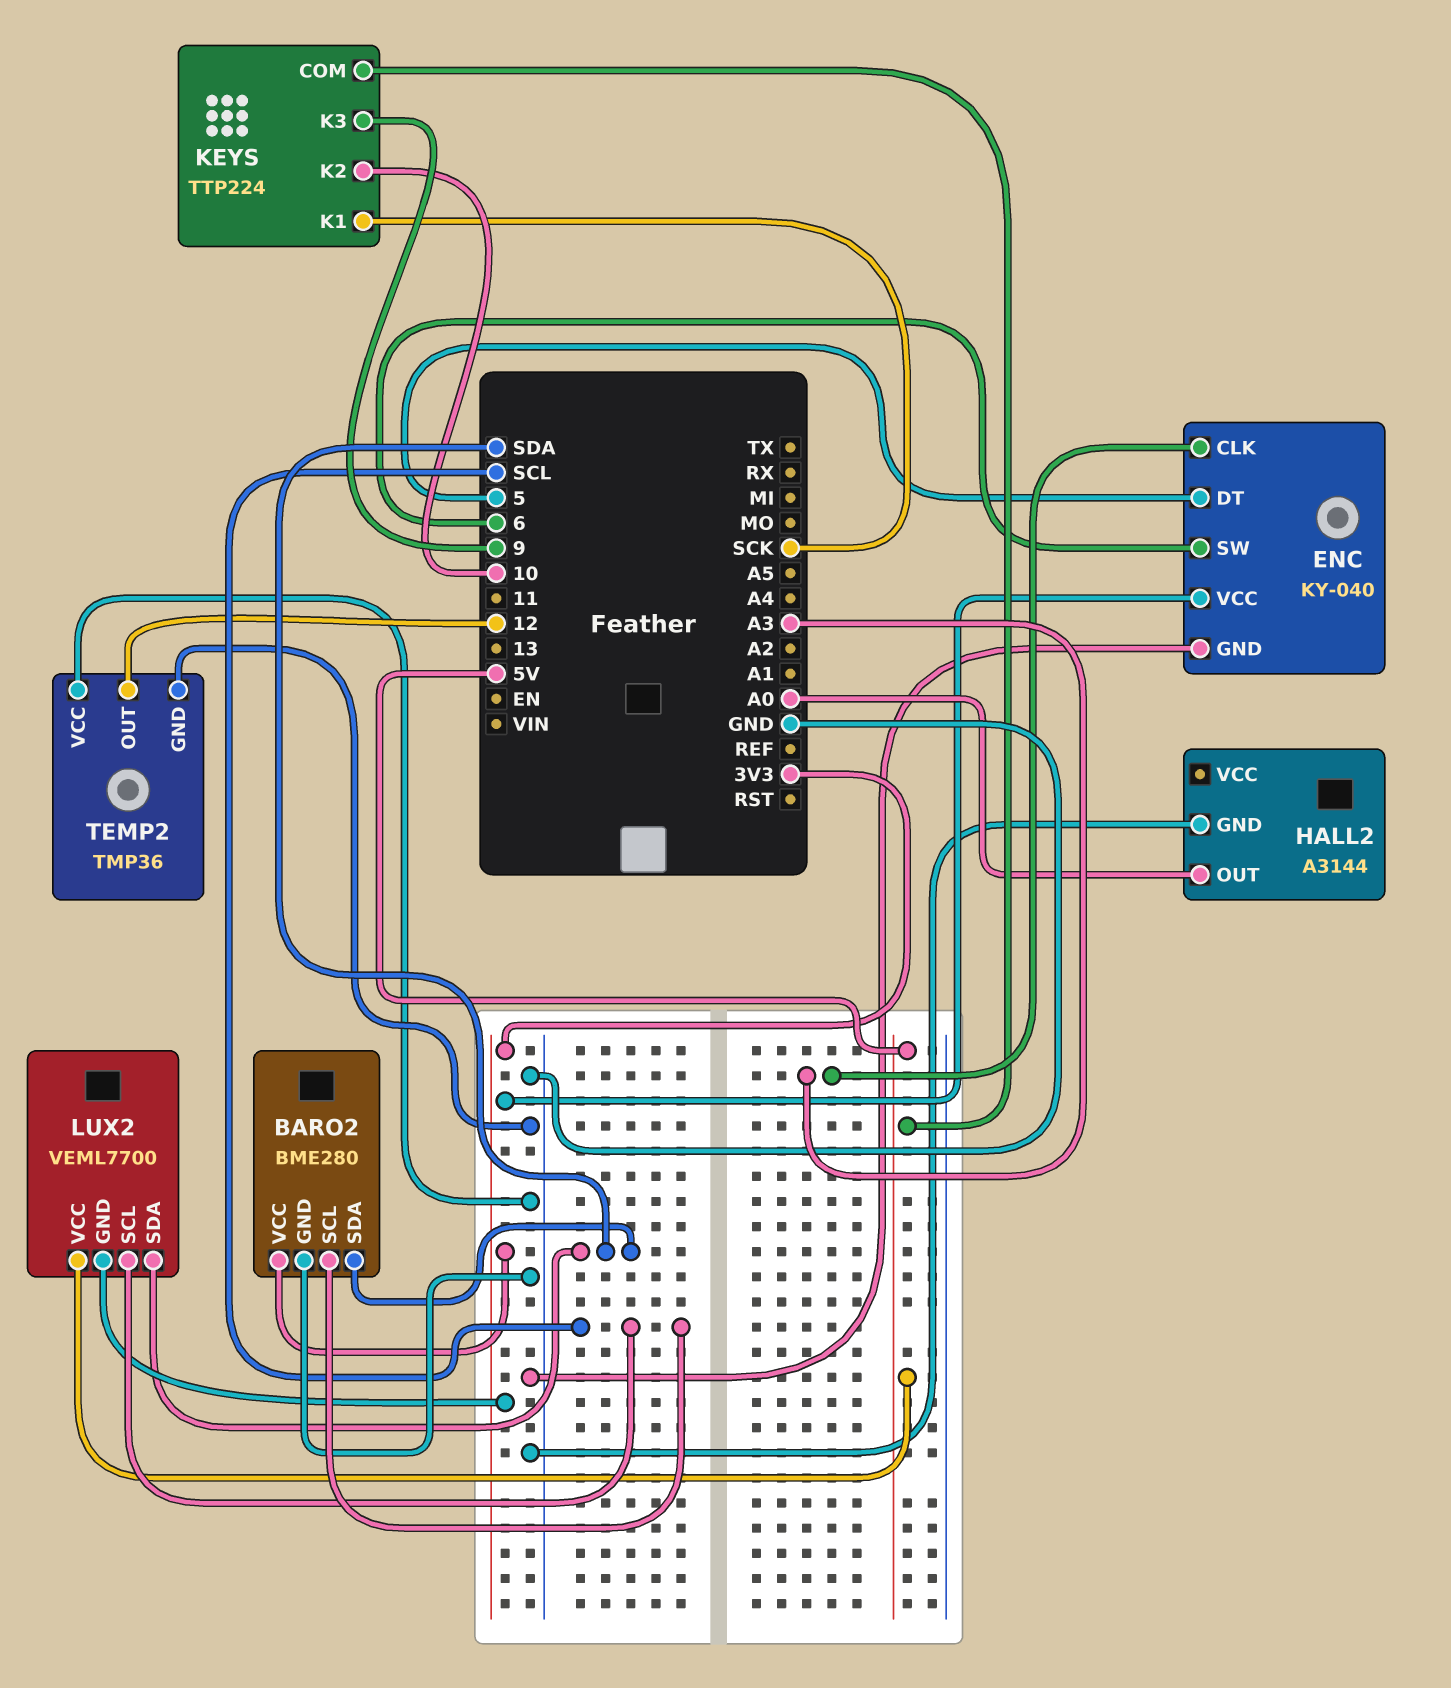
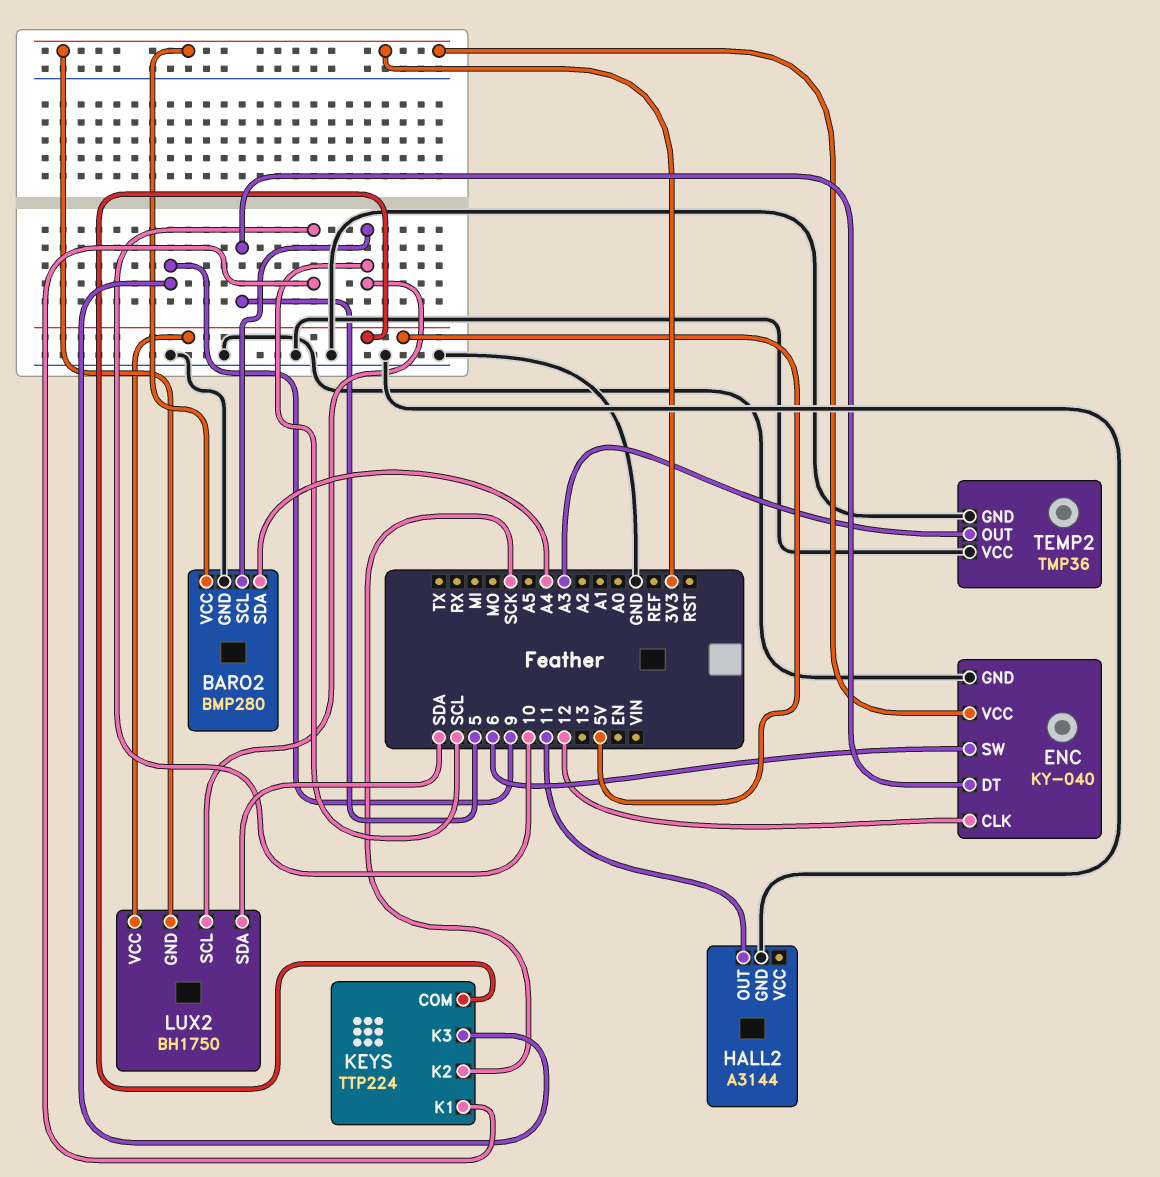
BARO2: BME280 -> BMP280
BARO2 pin SDA: SDA -> A4
ENC pin CLK: A3 -> 12
HALL2 pin OUT: A0 -> 11
KEYS pin K1: SCK -> 10
KEYS pin K2: 10 -> SCK
LUX2: VEML7700 -> BH1750
TEMP2 pin OUT: 12 -> A3

